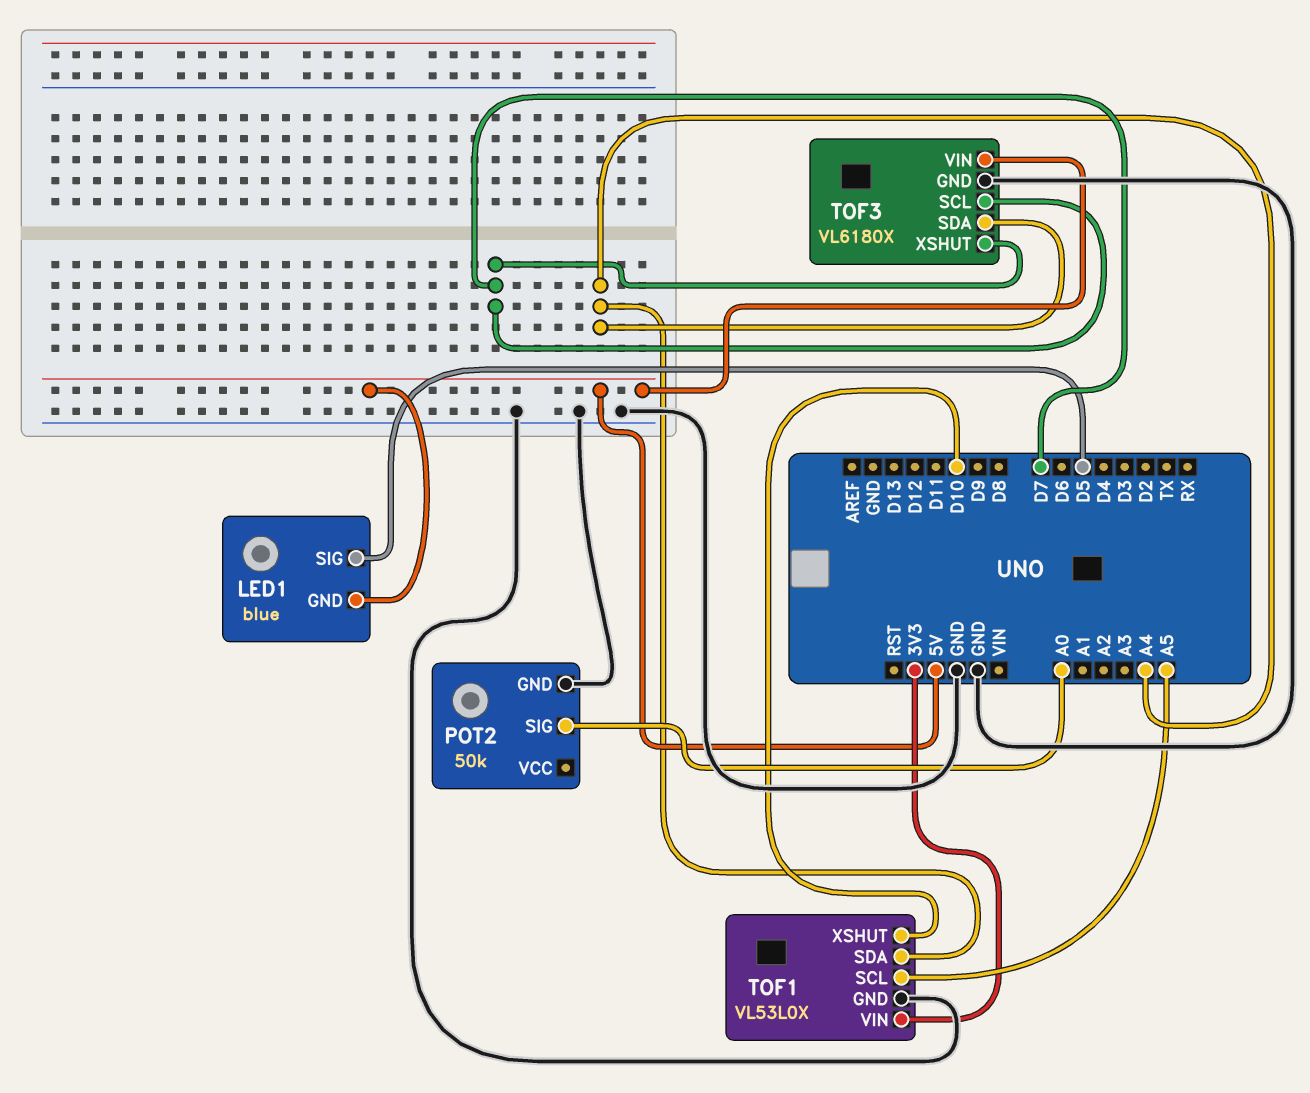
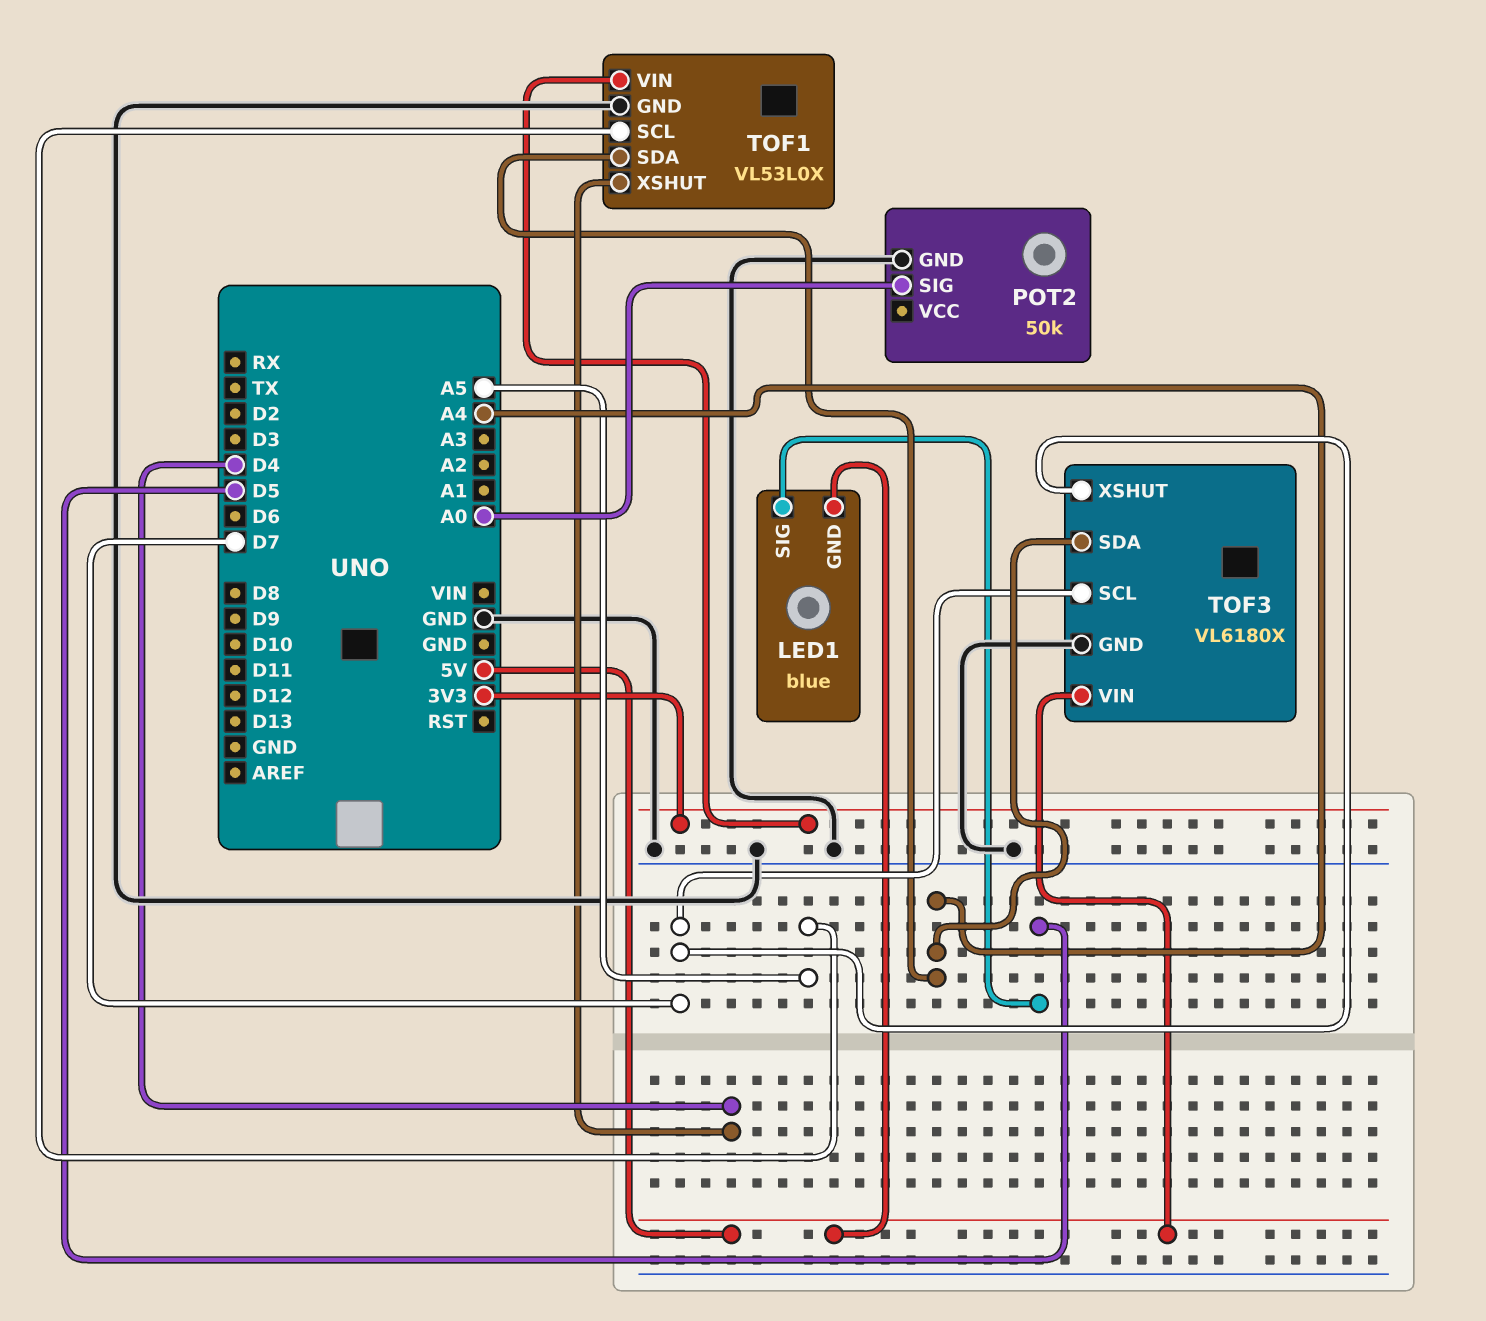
TOF1 pin XSHUT: D10 -> D4

